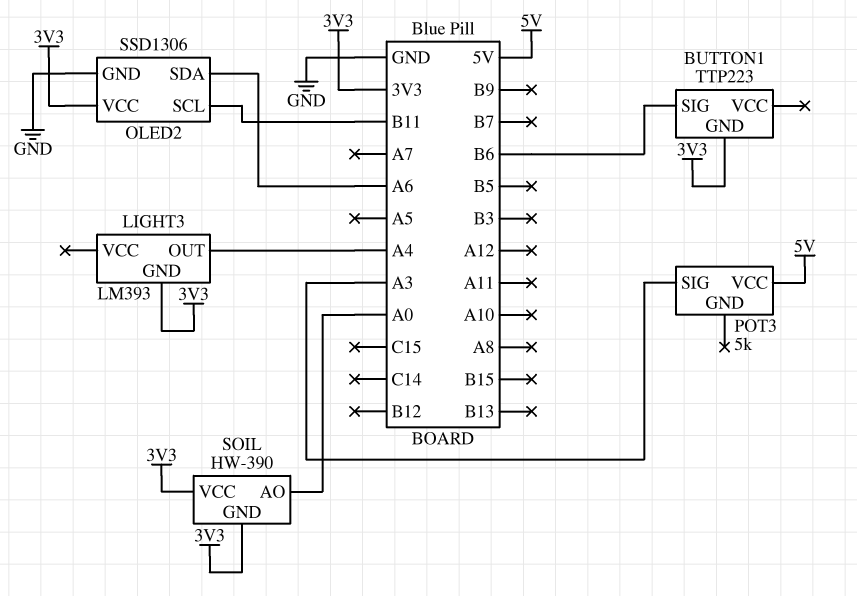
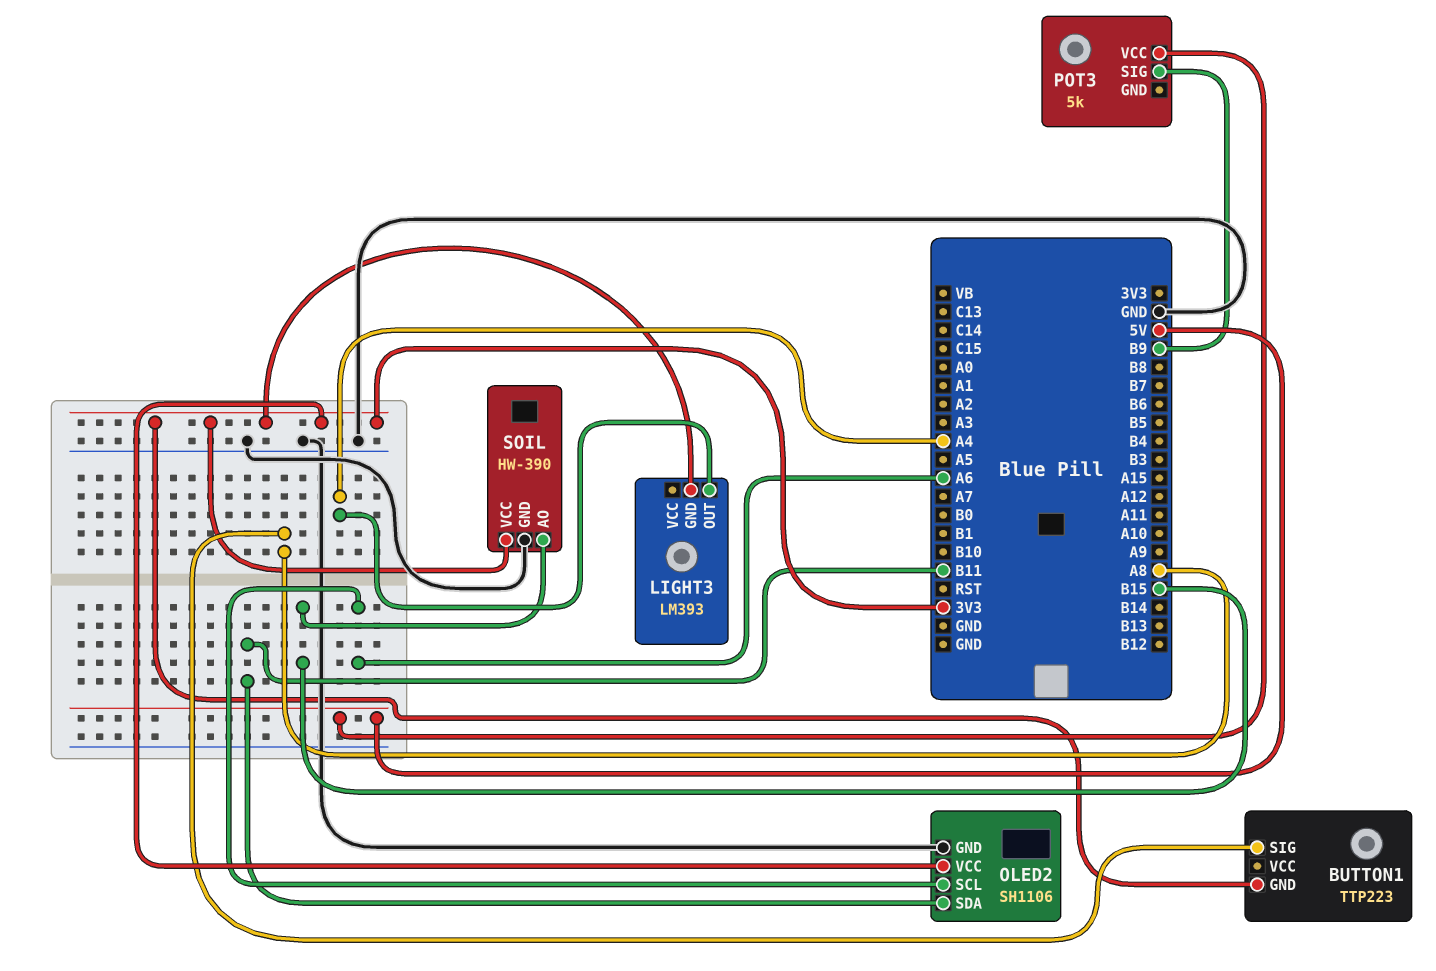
BUTTON1 pin SIG: B6 -> A8
OLED2: SSD1306 -> SH1106
OLED2 pin SCL: B11 -> A6
OLED2 pin SDA: A6 -> B11
POT3 pin SIG: A3 -> B9
SOIL pin AO: A0 -> B15
SOIL pin GND: 3V3 -> GND

